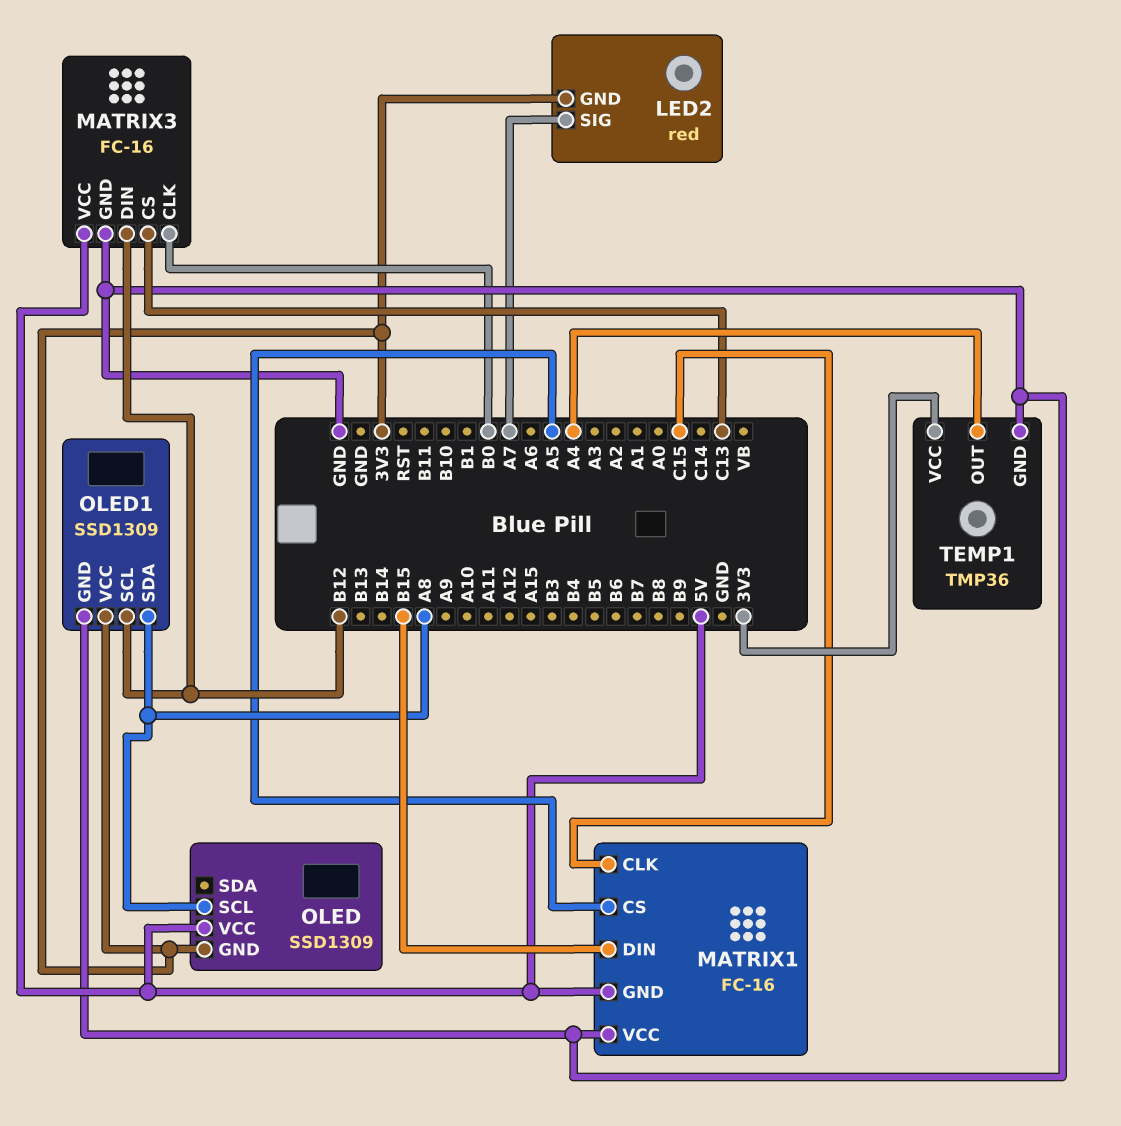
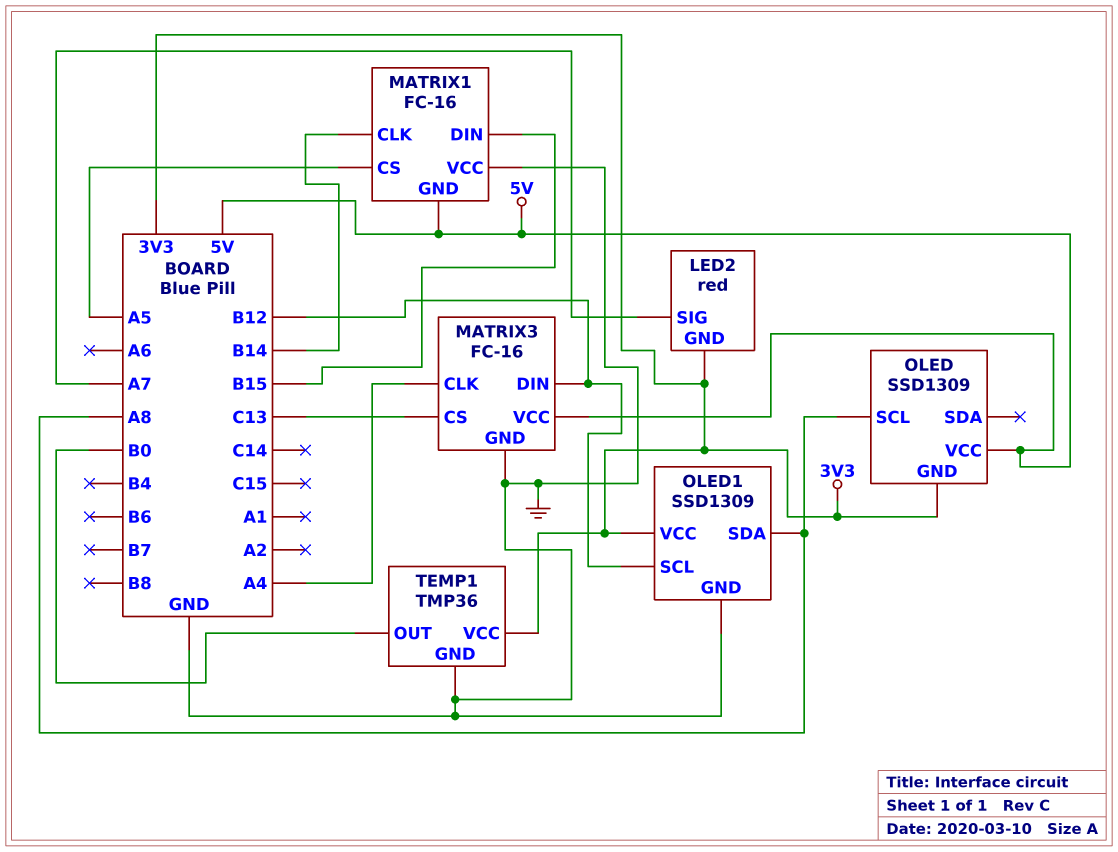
MATRIX1 pin CLK: C15 -> B14
MATRIX3 pin CLK: B0 -> A4
TEMP1 pin OUT: A4 -> B0

